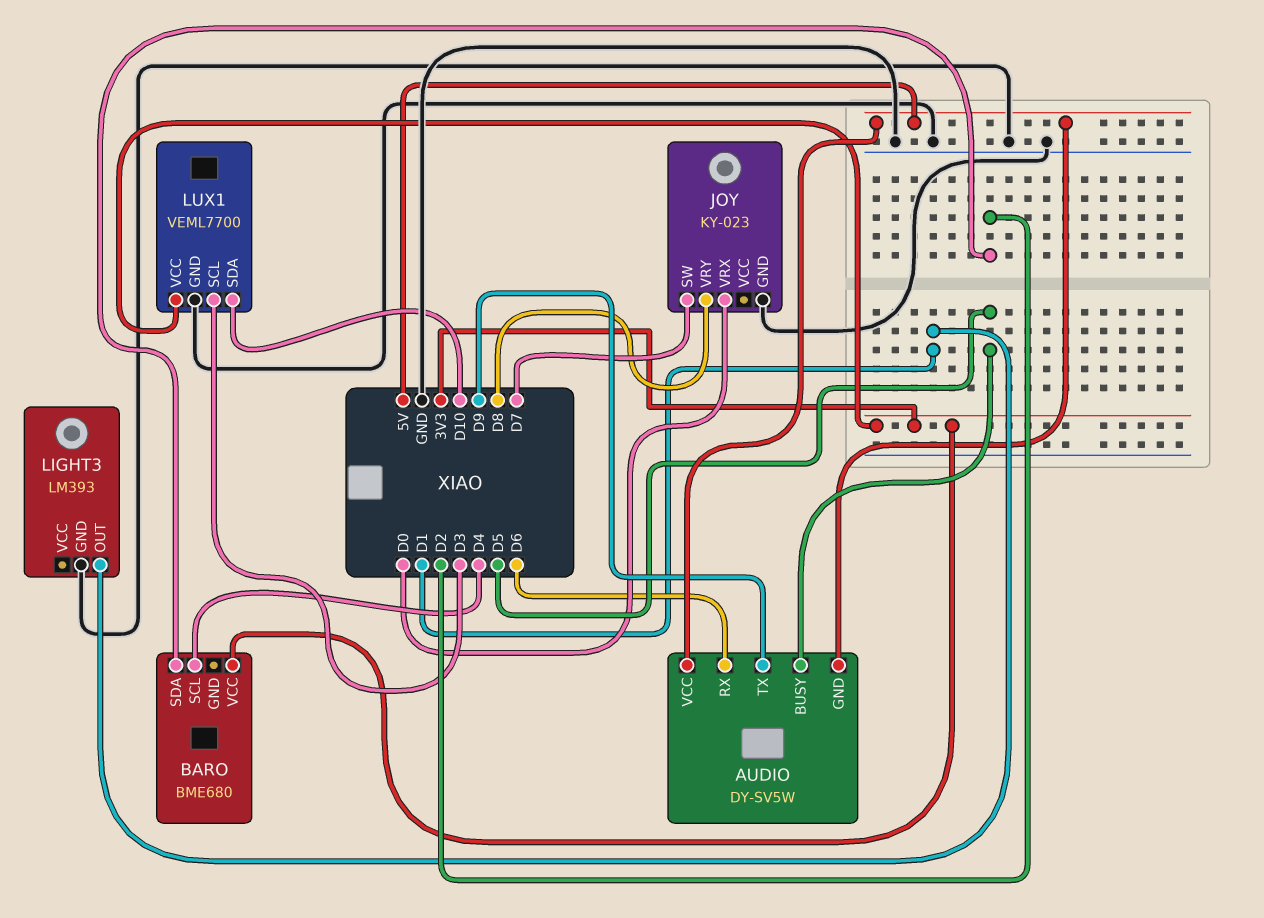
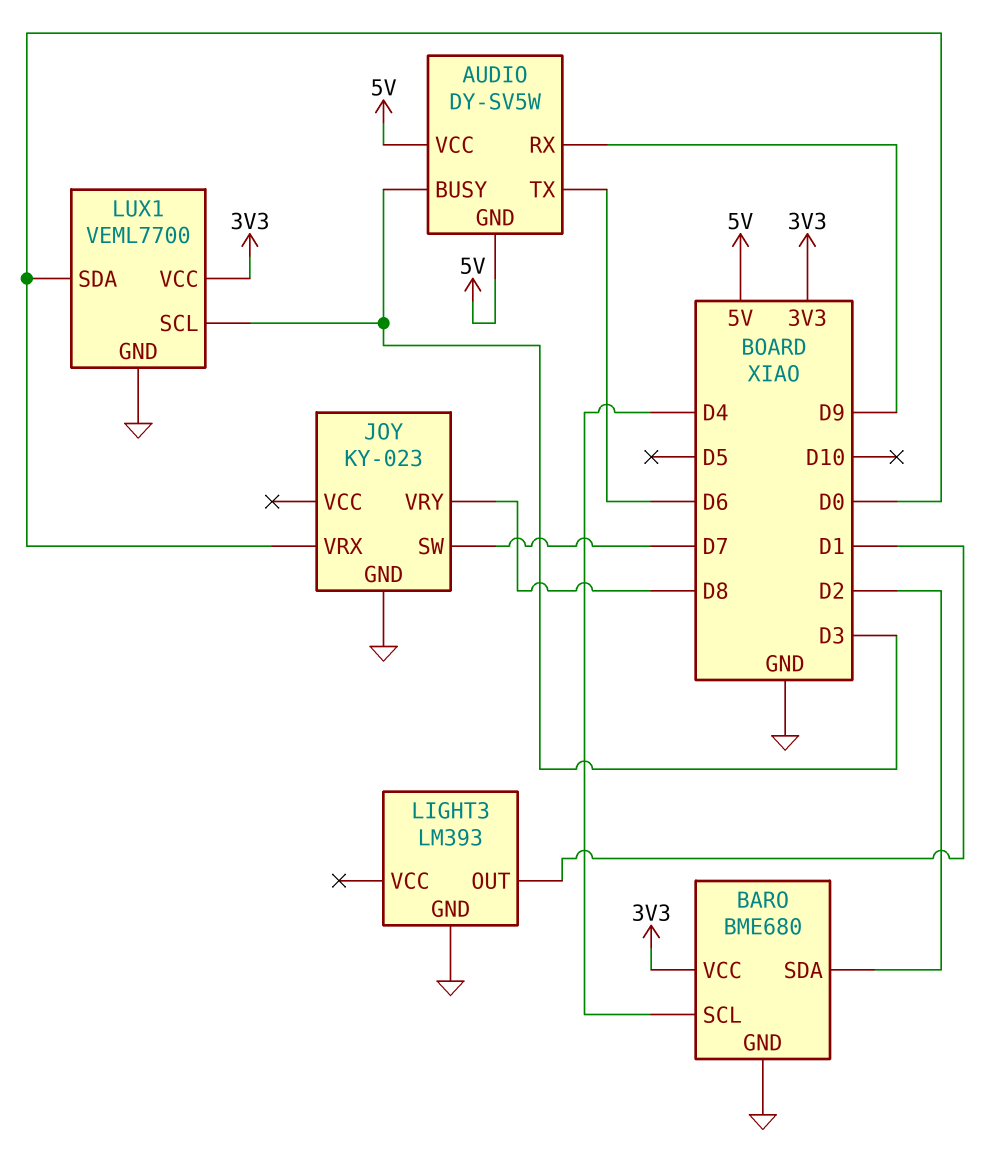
AUDIO pin BUSY: D5 -> D3
AUDIO pin RX: D6 -> D9
AUDIO pin TX: D9 -> D6
BARO pin GND: none -> GND
LUX1 pin SDA: D10 -> D0

